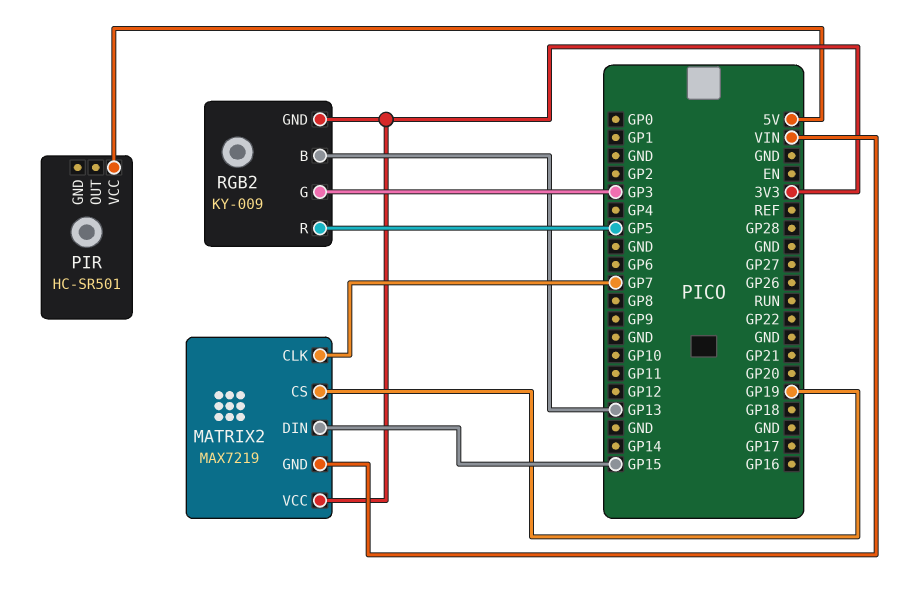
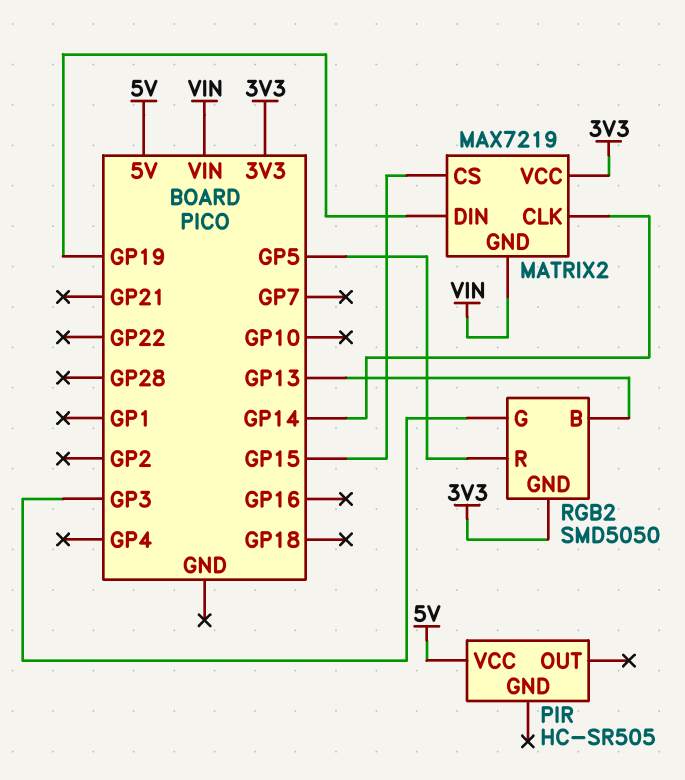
MATRIX2 pin CLK: GP7 -> GP14
MATRIX2 pin CS: GP19 -> GP15
MATRIX2 pin DIN: GP15 -> GP19
PIR: HC-SR501 -> HC-SR505
RGB2: KY-009 -> SMD5050

